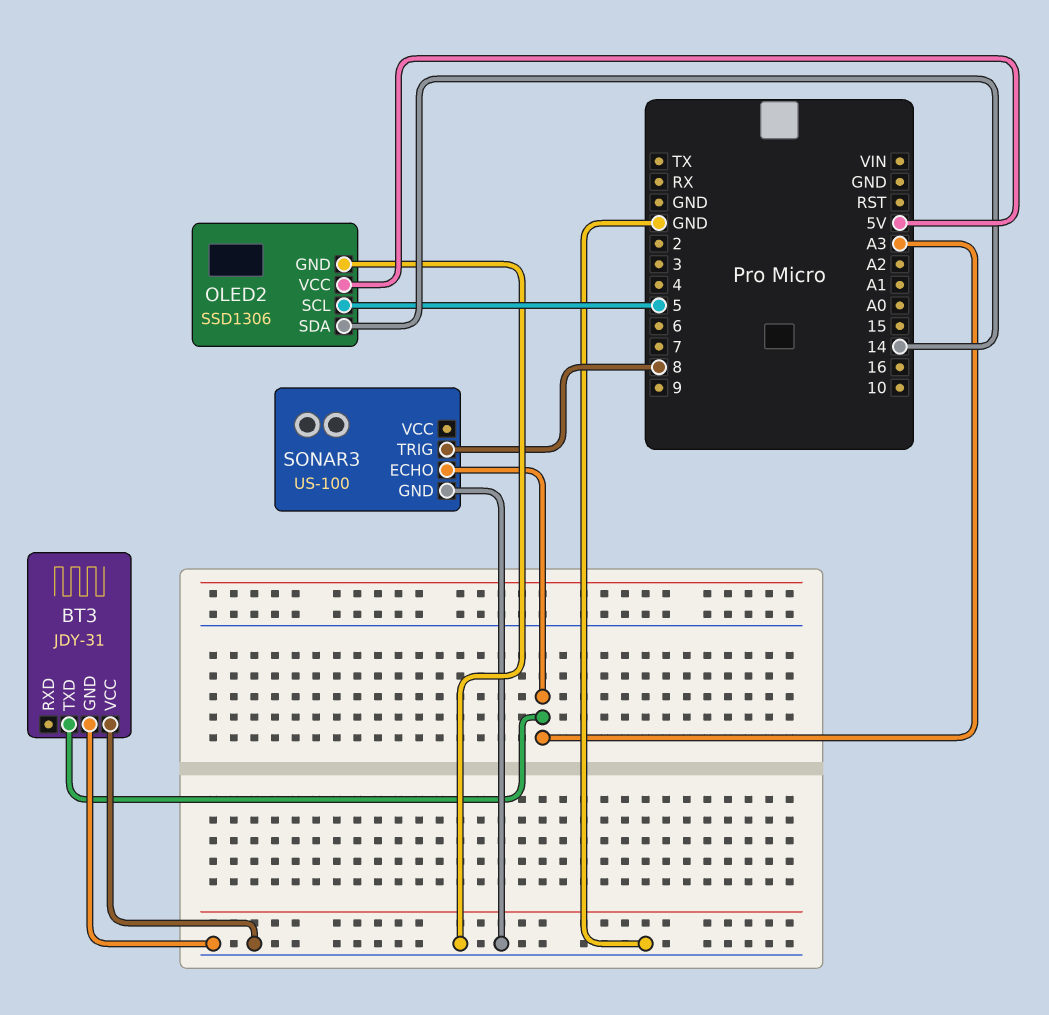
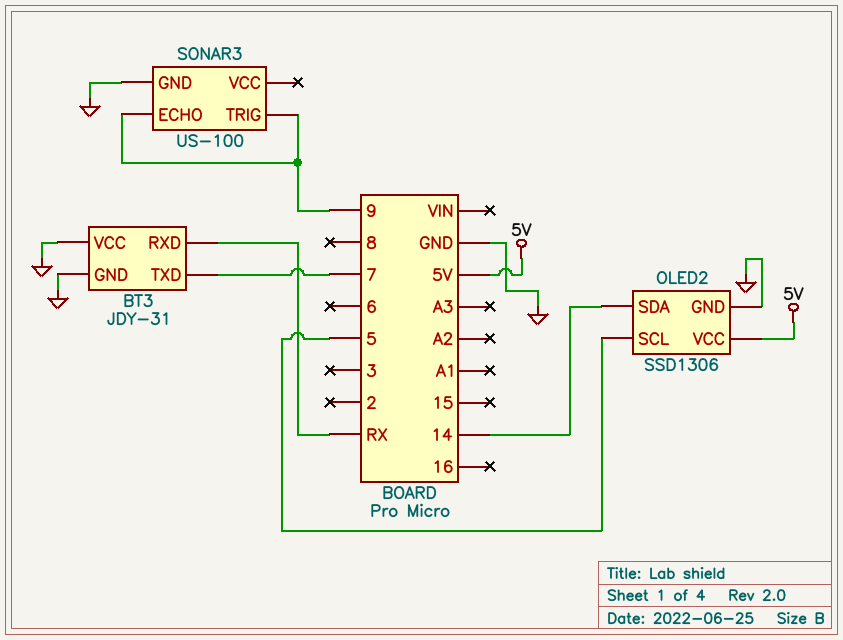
BT3 pin RXD: none -> RX
BT3 pin TXD: A3 -> 7
SONAR3 pin ECHO: A3 -> 9
SONAR3 pin TRIG: 8 -> 9

